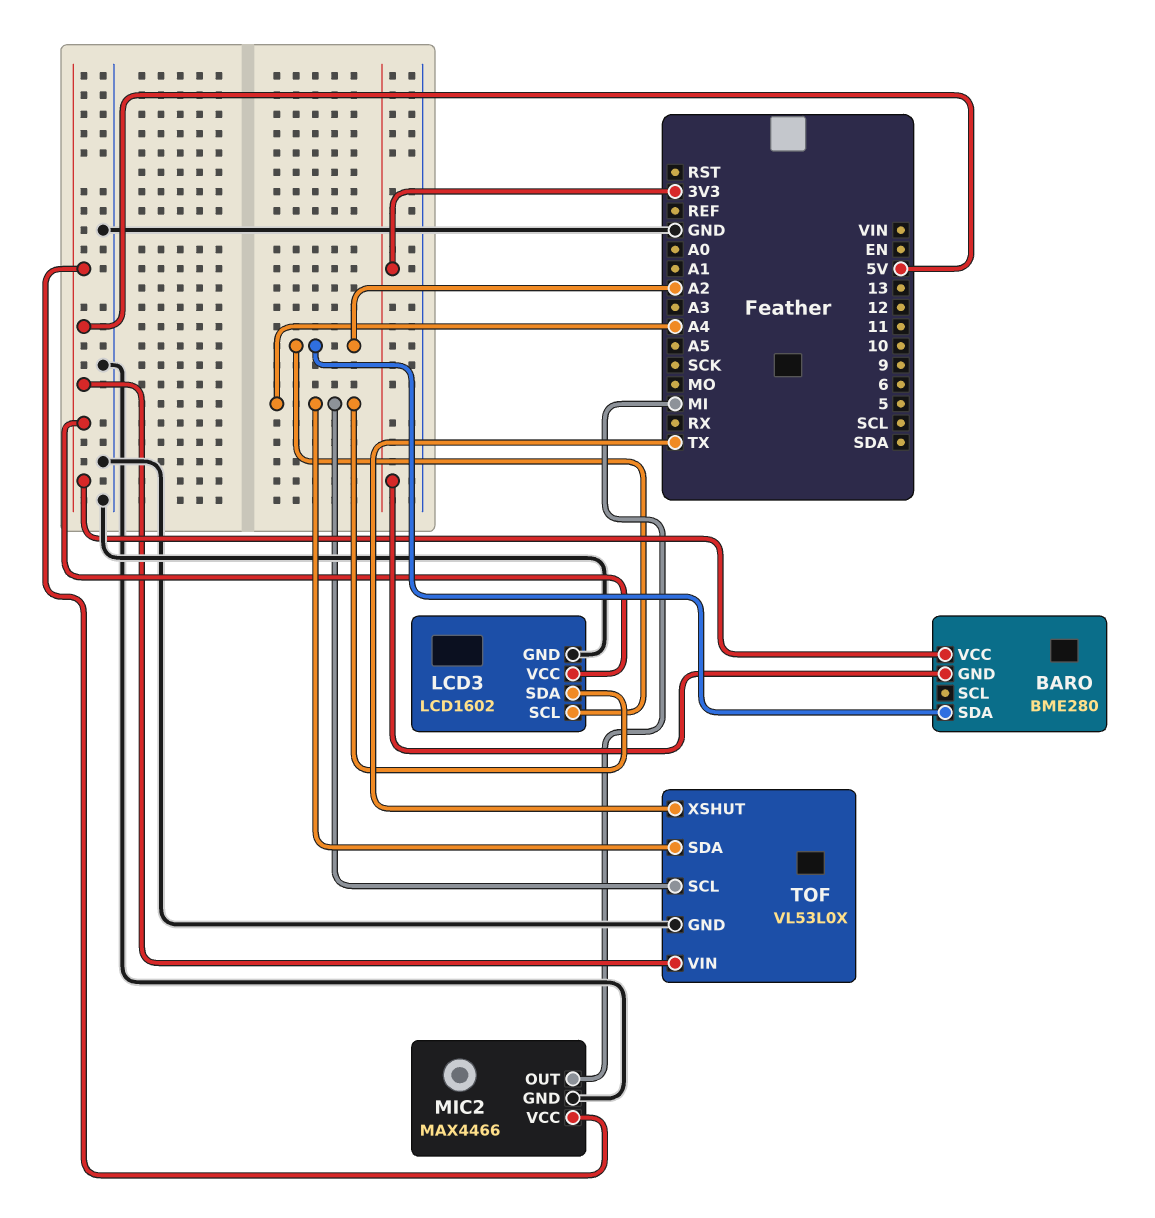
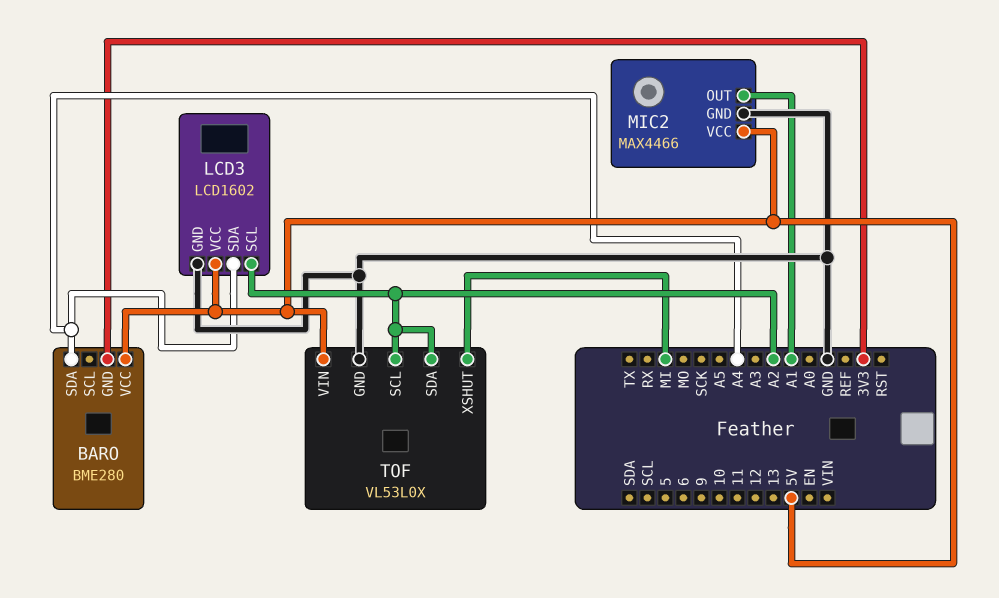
BARO pin SDA: A2 -> A4
MIC2 pin OUT: MI -> A1
TOF pin SCL: A4 -> A2
TOF pin SDA: A4 -> A2
TOF pin XSHUT: TX -> MI

